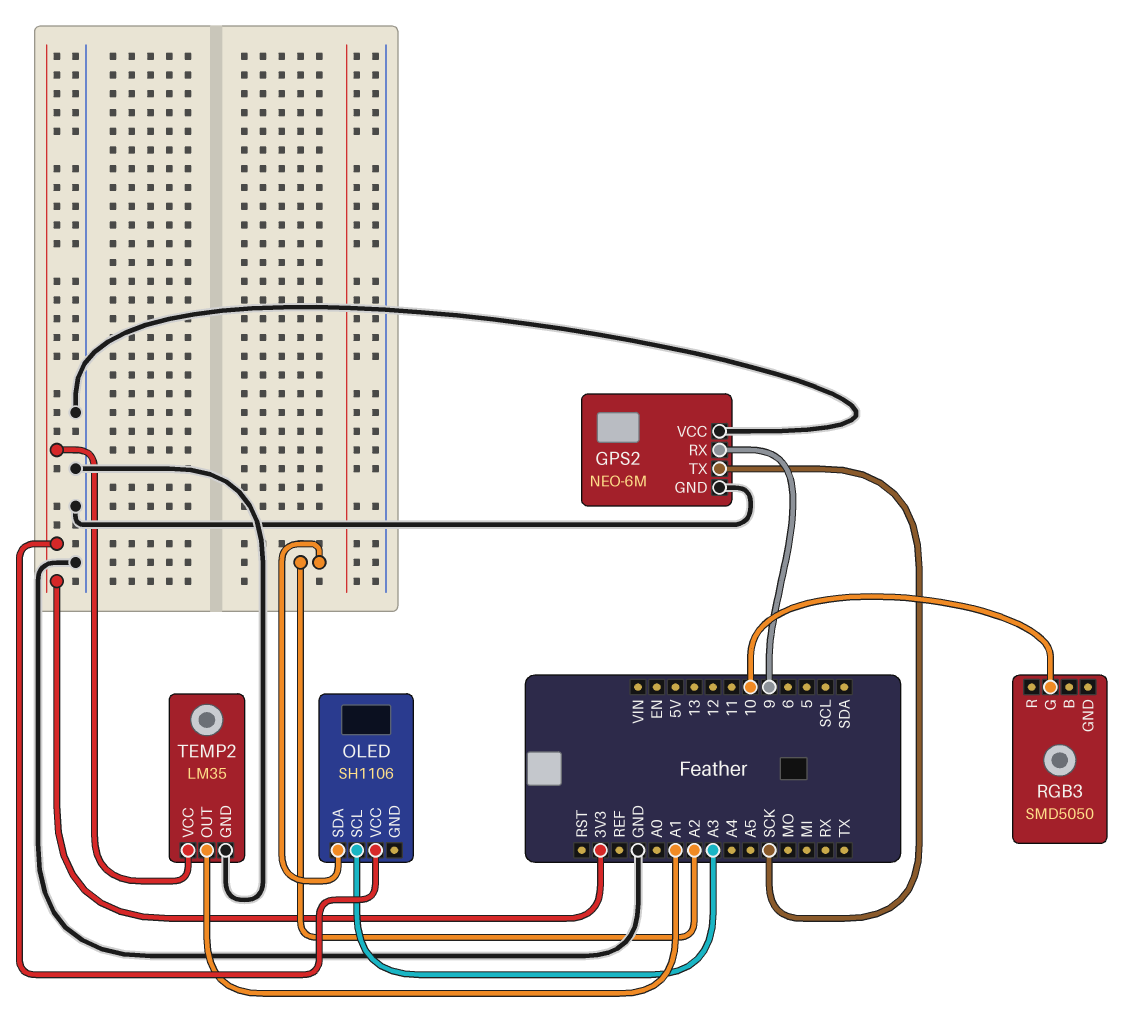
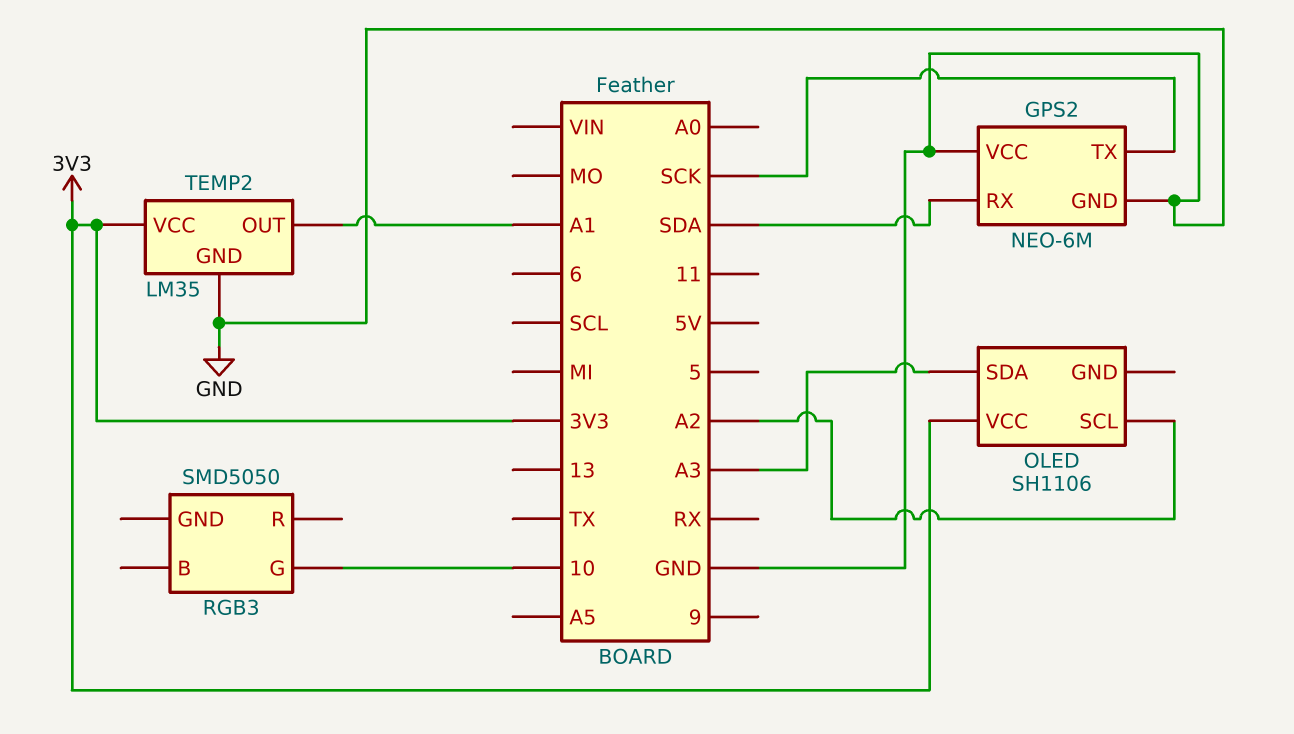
GPS2 pin RX: 9 -> SDA
OLED pin SCL: A3 -> A2
OLED pin SDA: A2 -> A3

